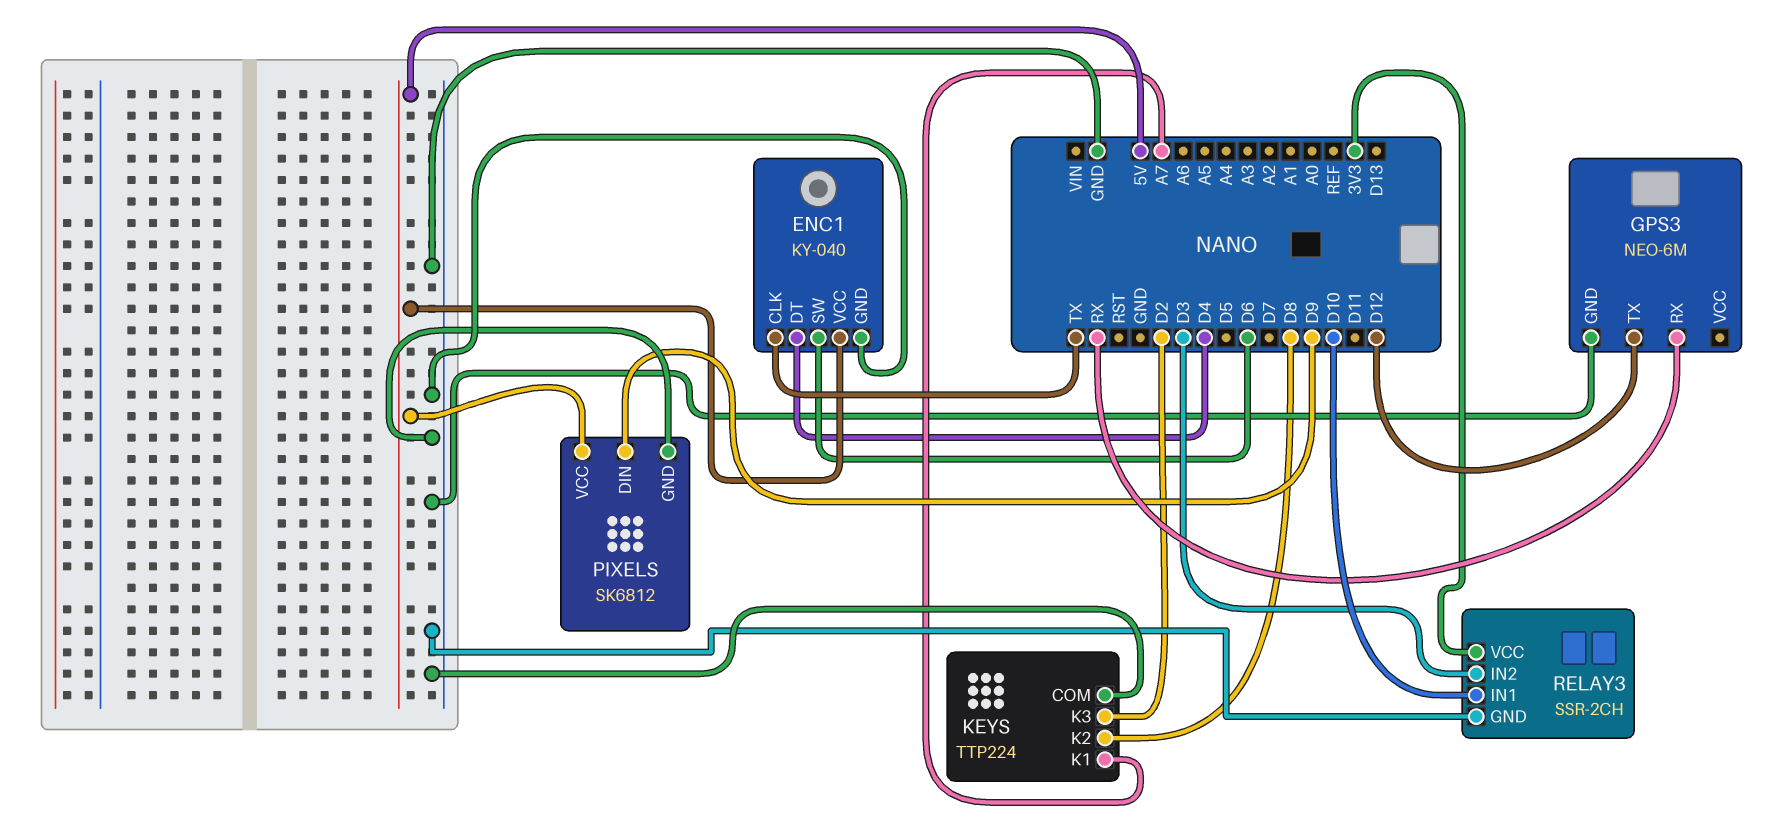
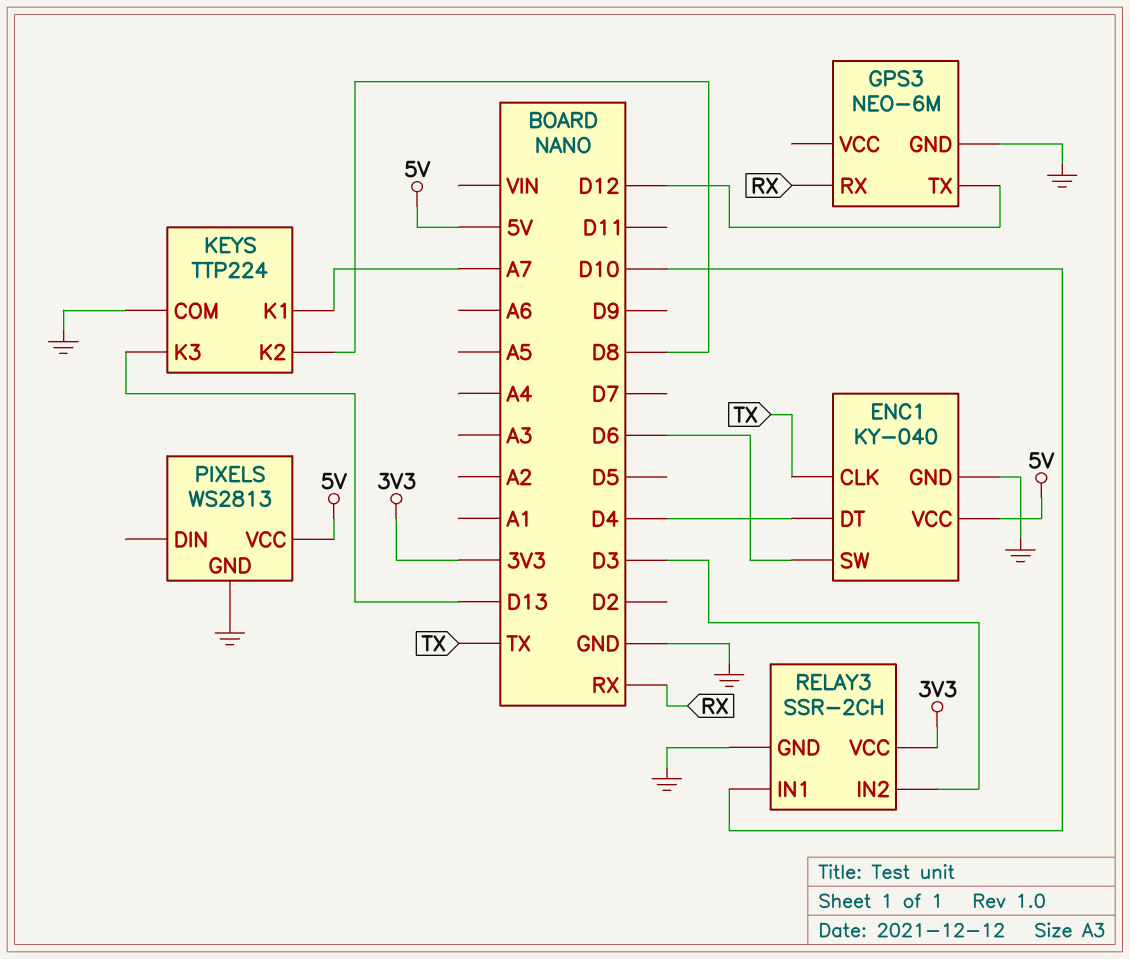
KEYS pin K3: D2 -> D13
PIXELS: SK6812 -> WS2813
PIXELS pin DIN: D9 -> none

